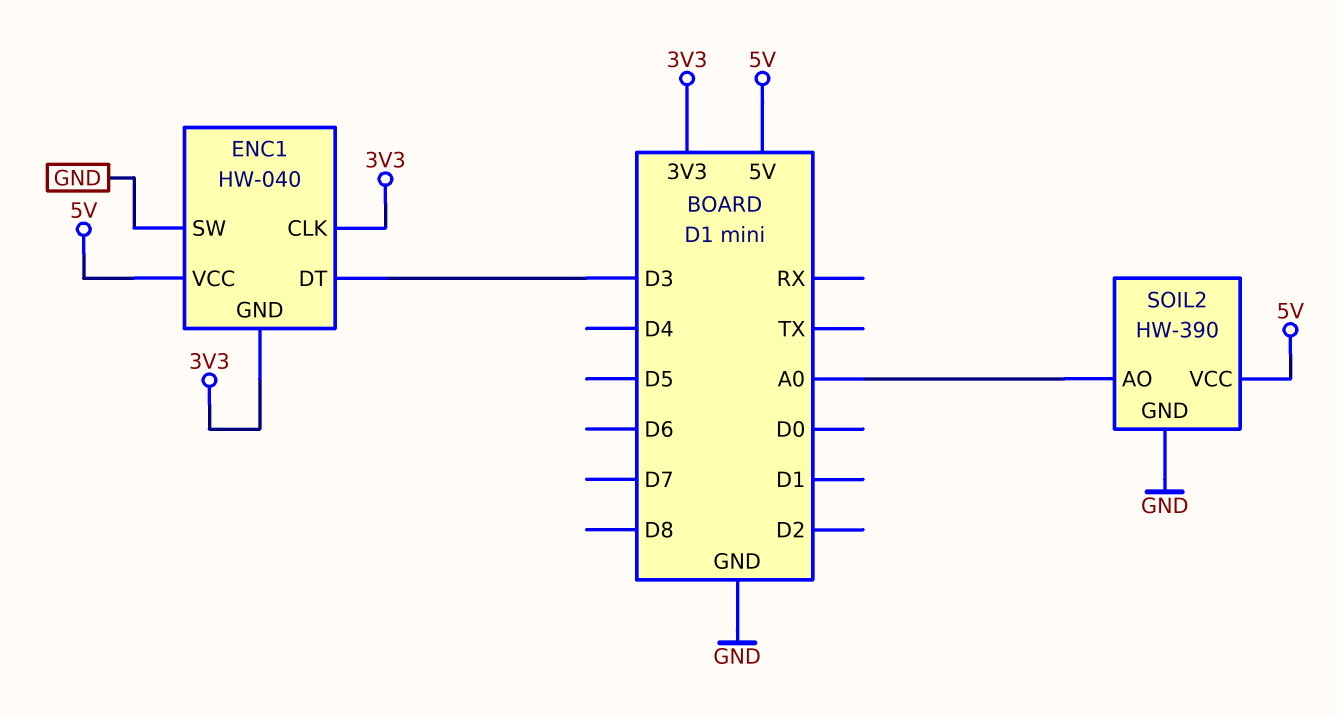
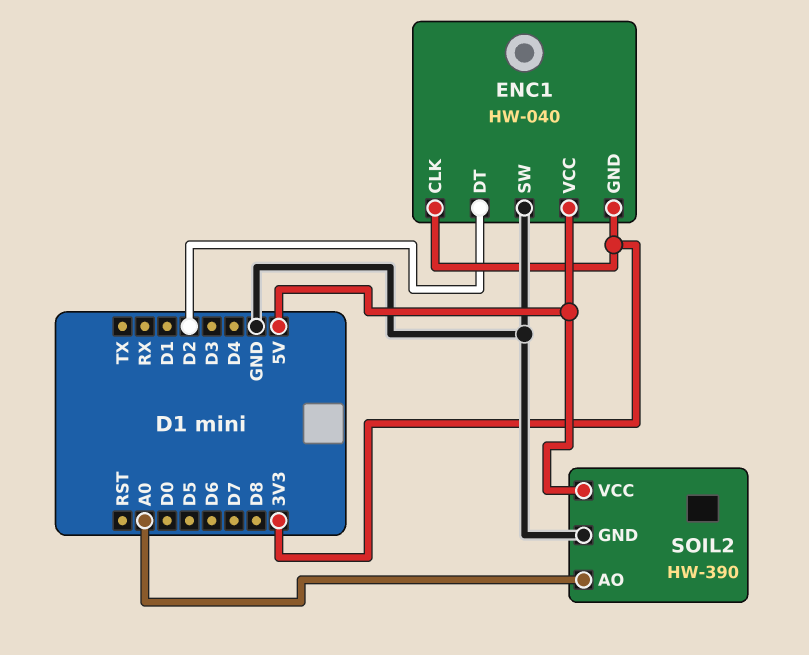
ENC1 pin DT: D3 -> D2

